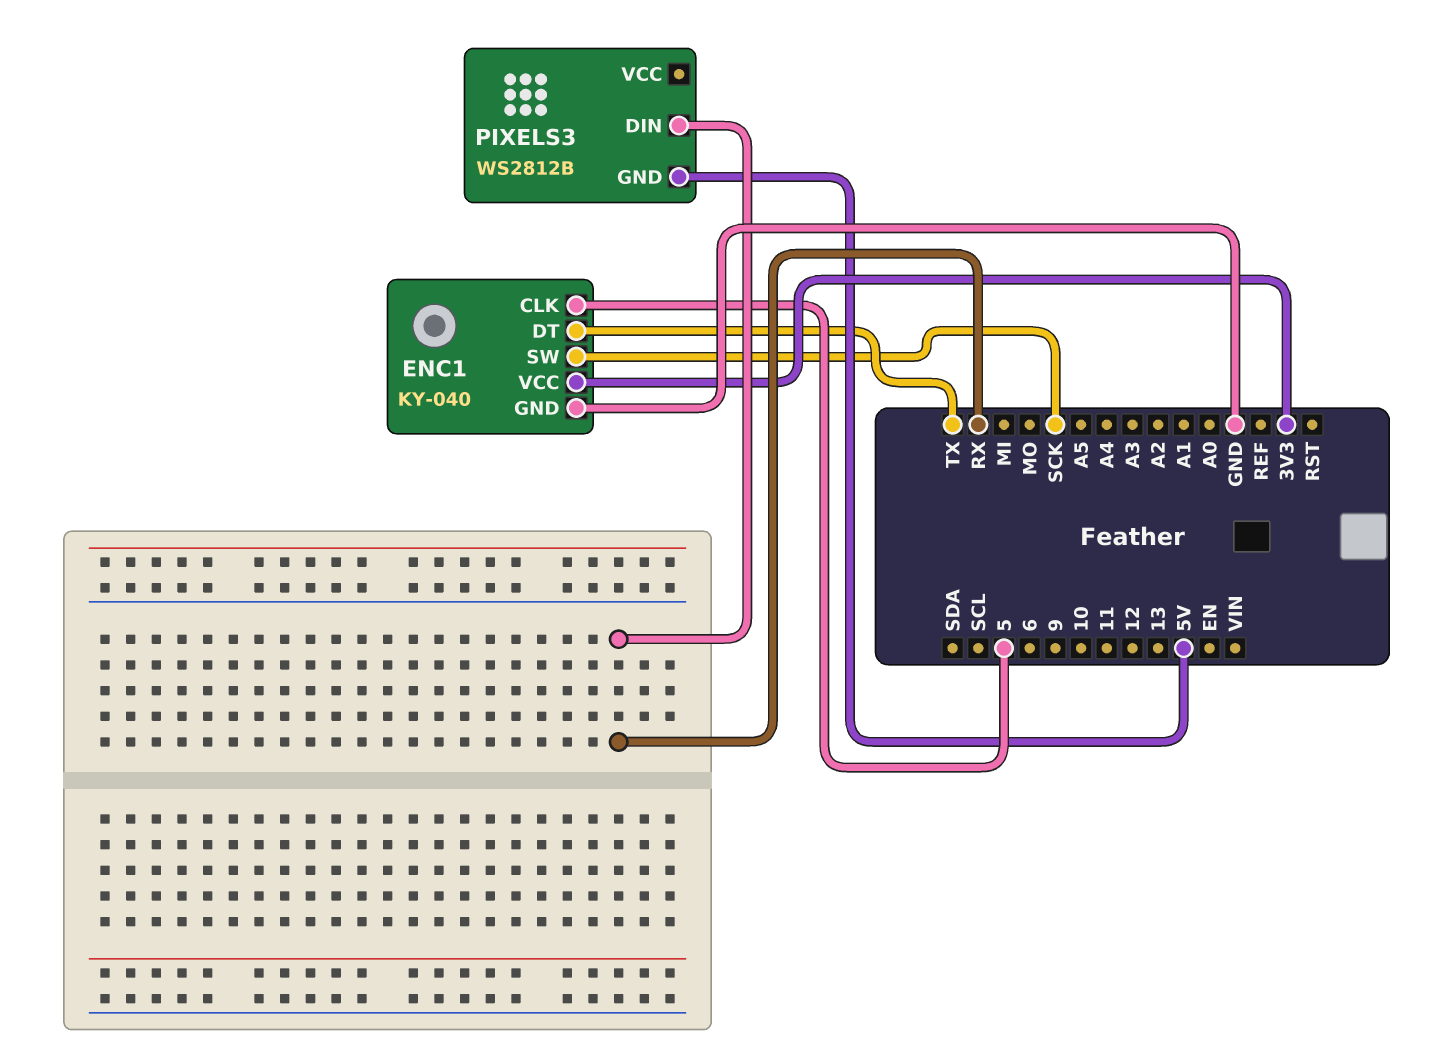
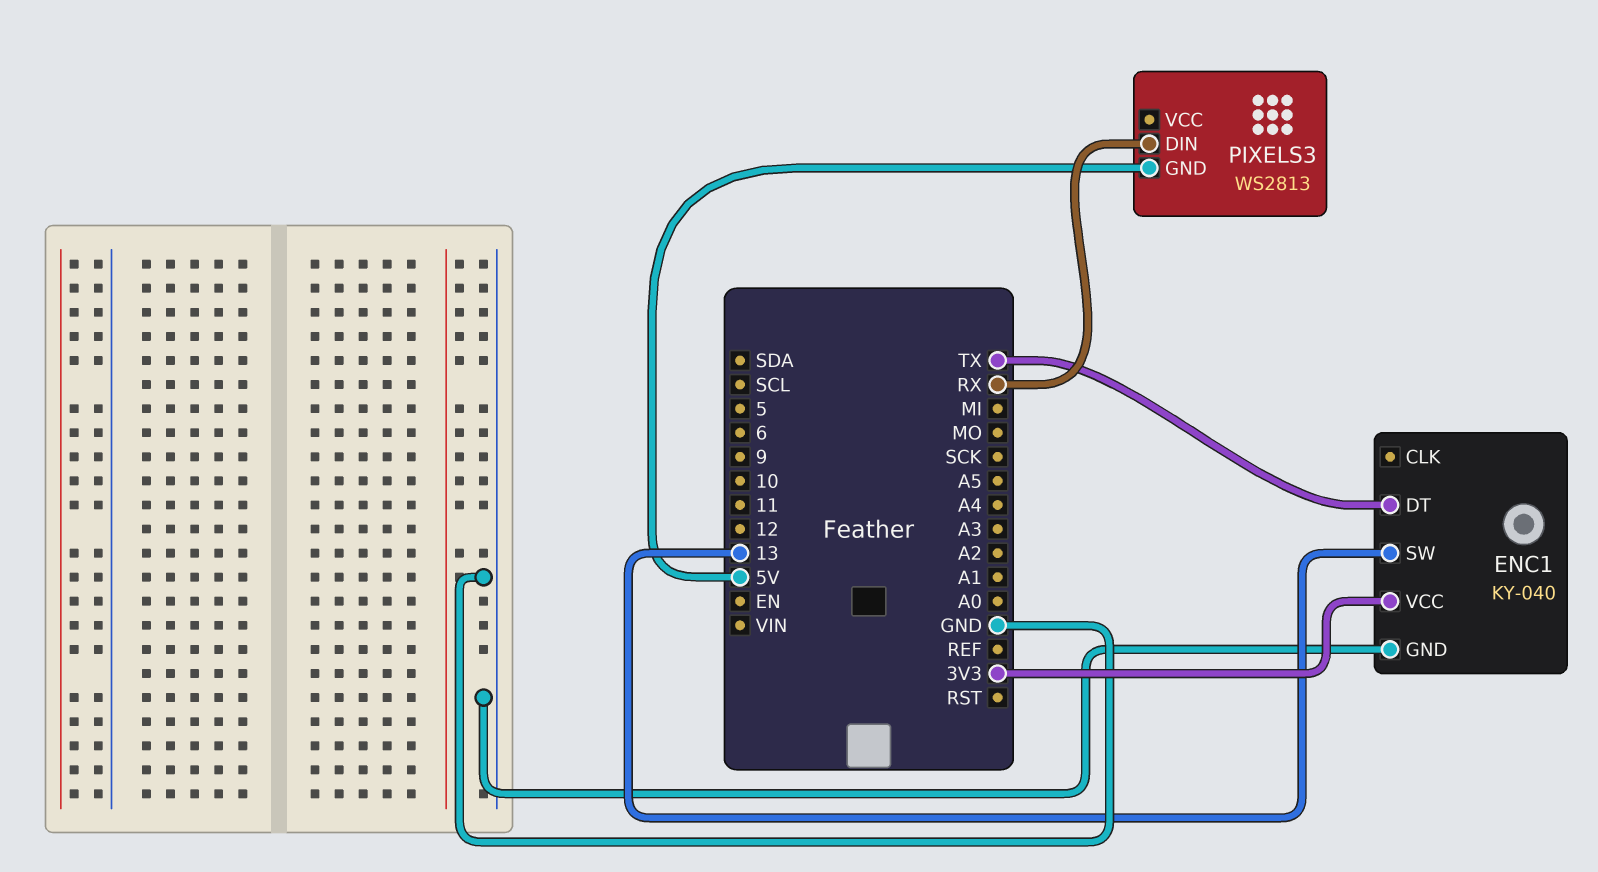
ENC1 pin CLK: 5 -> none
ENC1 pin SW: SCK -> 13
PIXELS3: WS2812B -> WS2813

